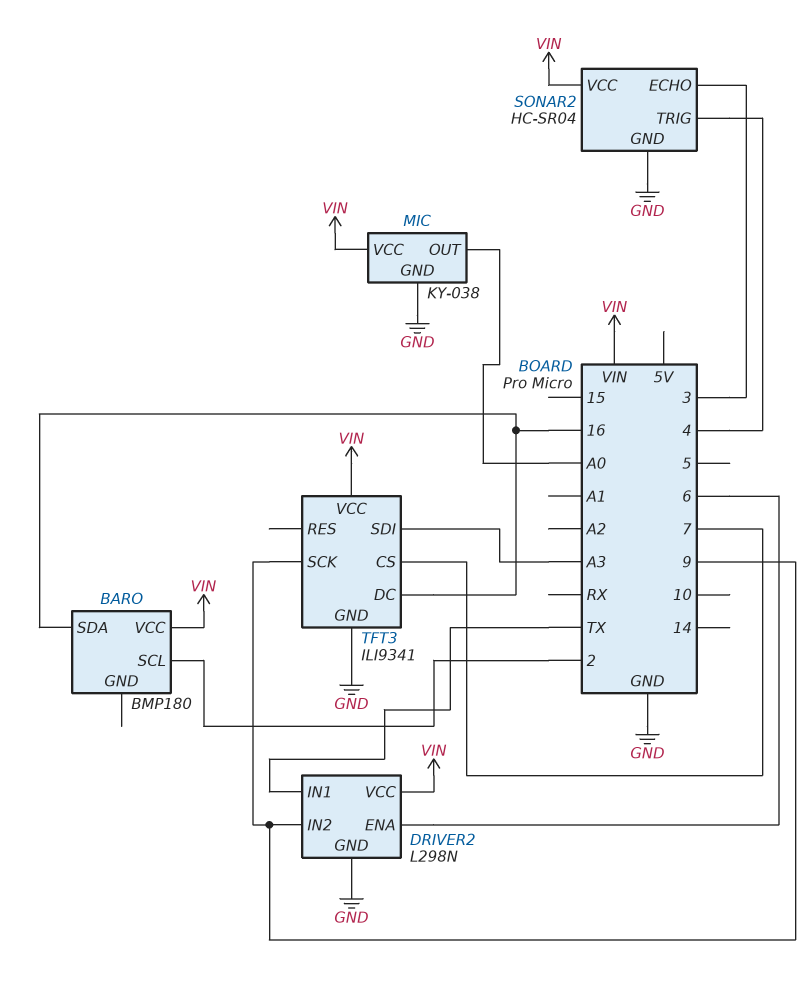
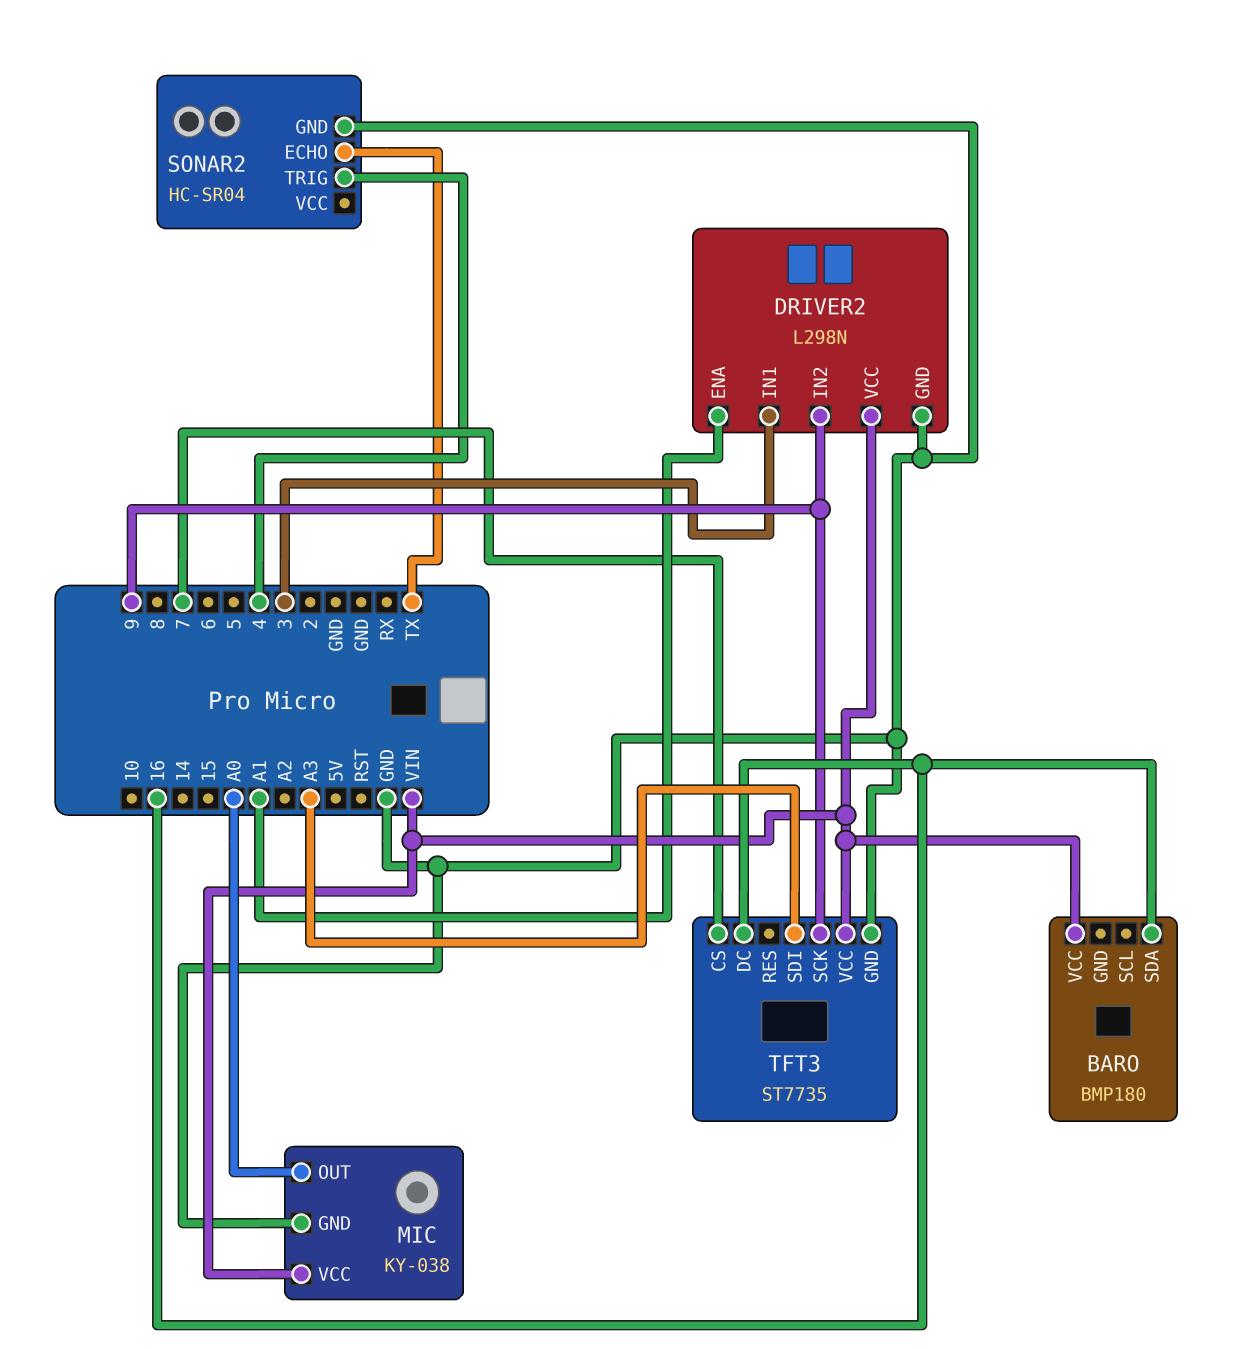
BARO pin SCL: 2 -> none
DRIVER2 pin ENA: 6 -> A1
DRIVER2 pin IN1: TX -> 3
SONAR2 pin ECHO: 3 -> TX
SONAR2 pin VCC: VIN -> none
TFT3: ILI9341 -> ST7735

